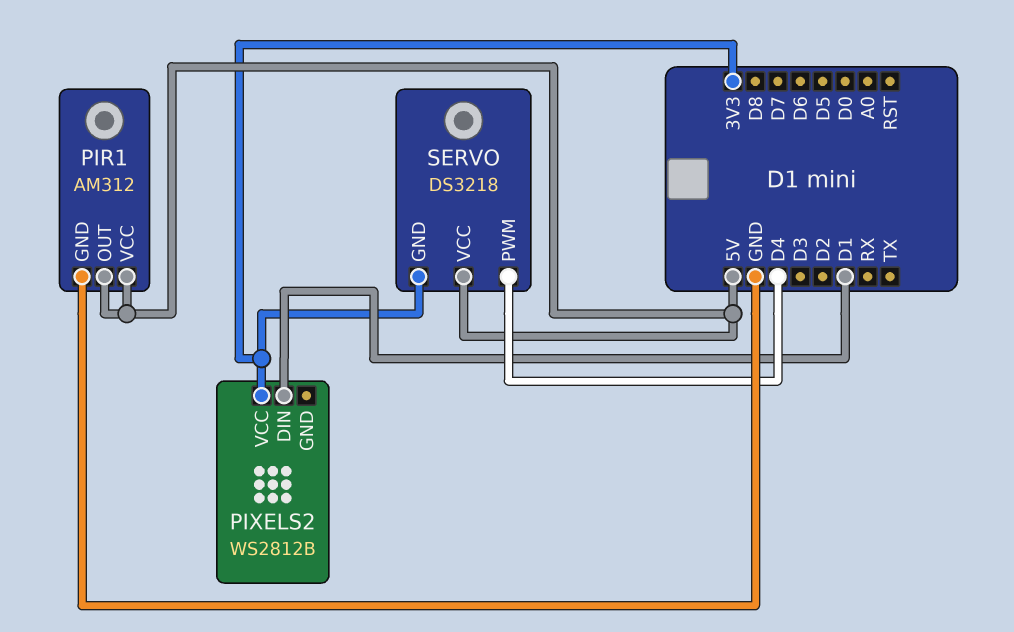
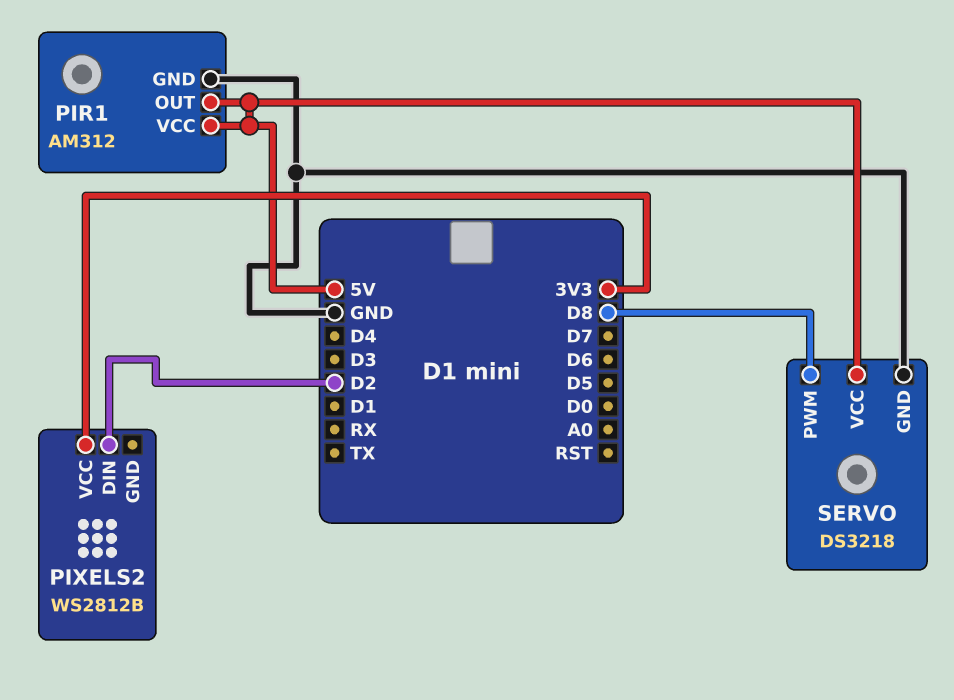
PIXELS2 pin DIN: D1 -> D2
SERVO pin GND: 3V3 -> GND
SERVO pin PWM: D4 -> D8

